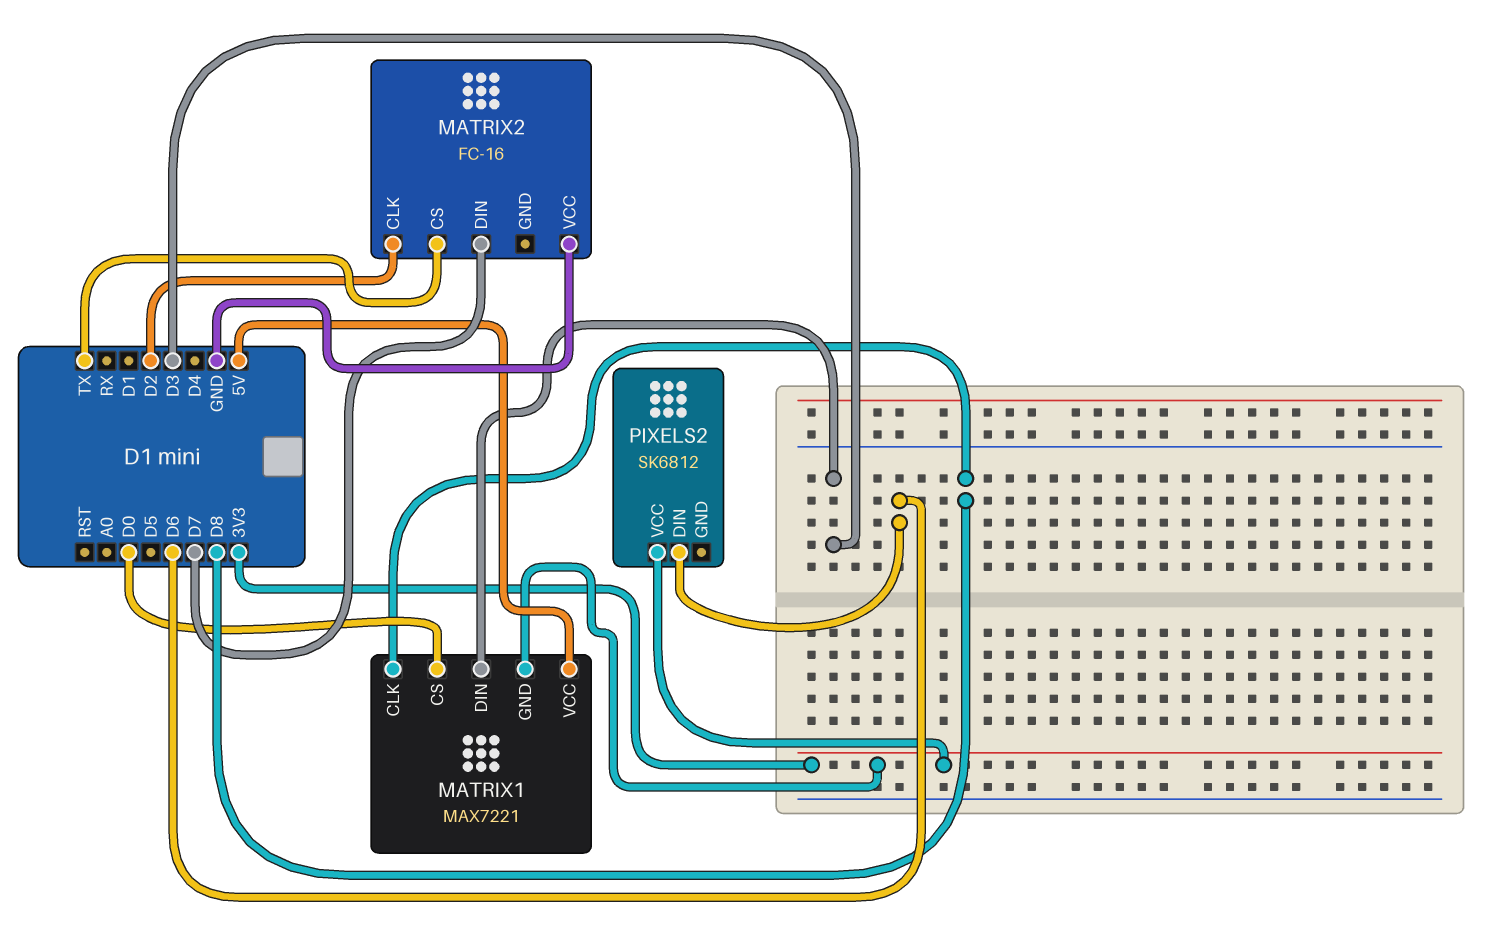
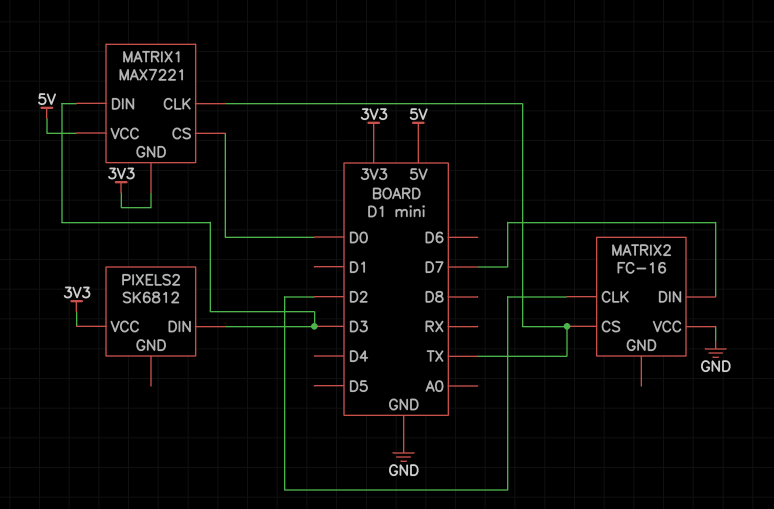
MATRIX1 pin CLK: D8 -> TX
PIXELS2 pin DIN: D6 -> D3

